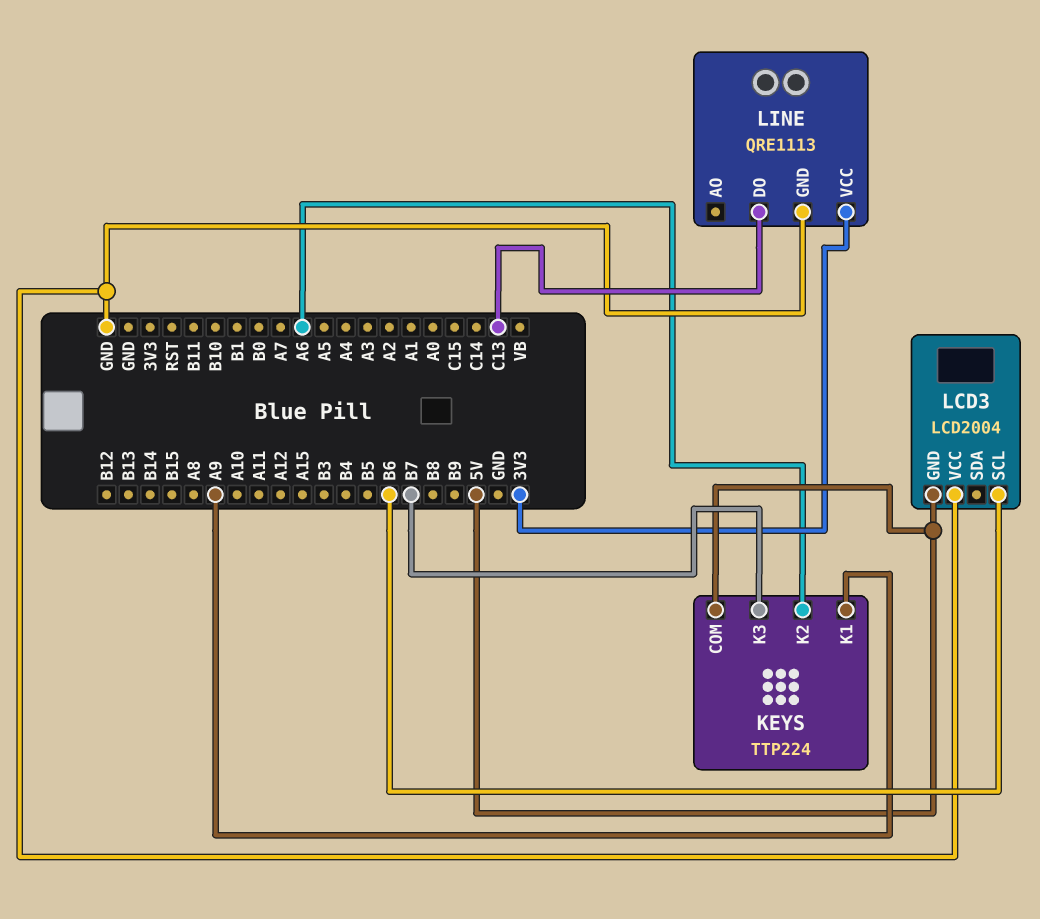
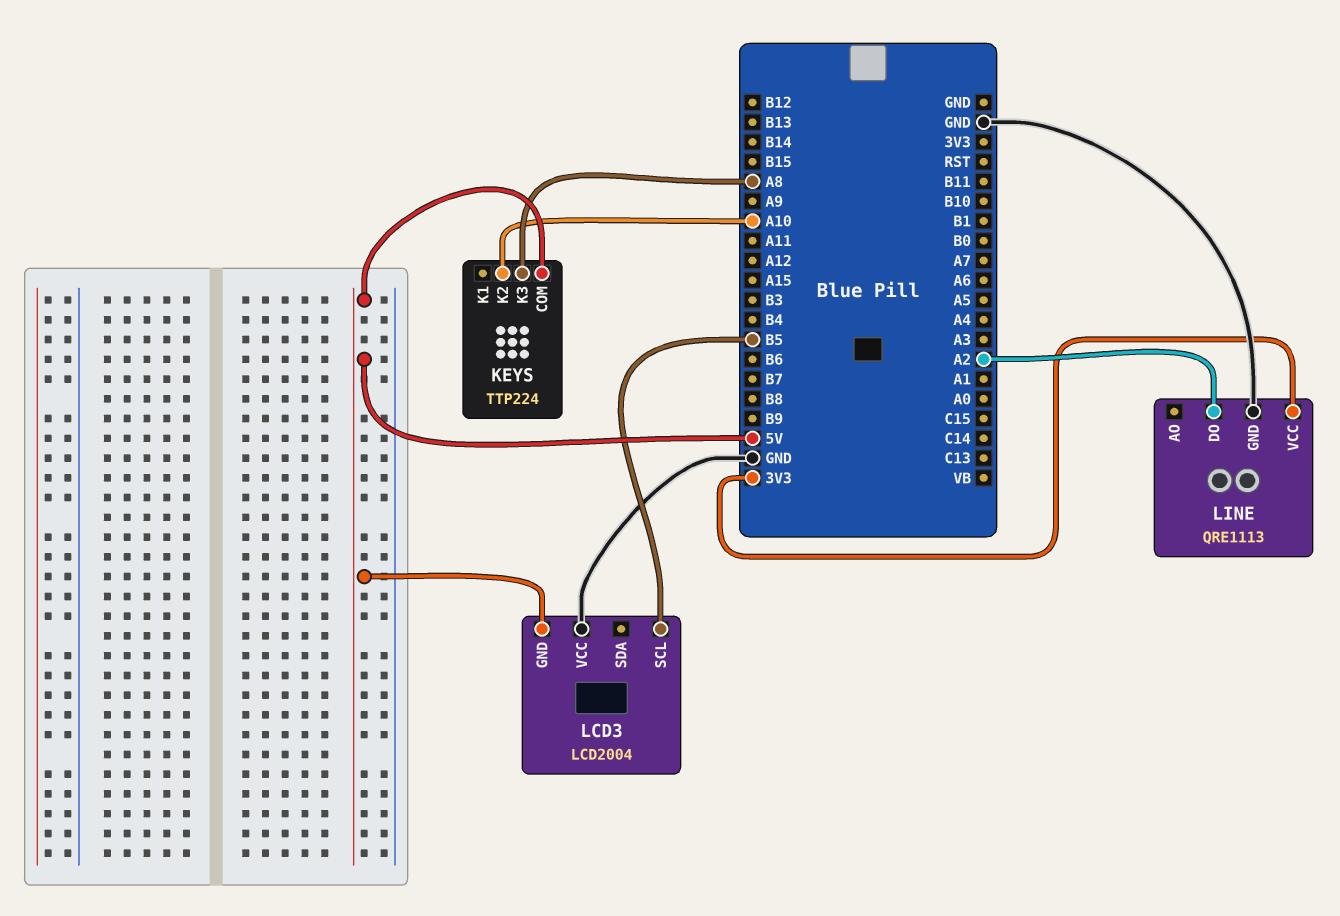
KEYS pin K1: A9 -> none
KEYS pin K2: A6 -> A10
KEYS pin K3: B7 -> A8
LCD3 pin SCL: B6 -> B5
LINE pin DO: C13 -> A2

